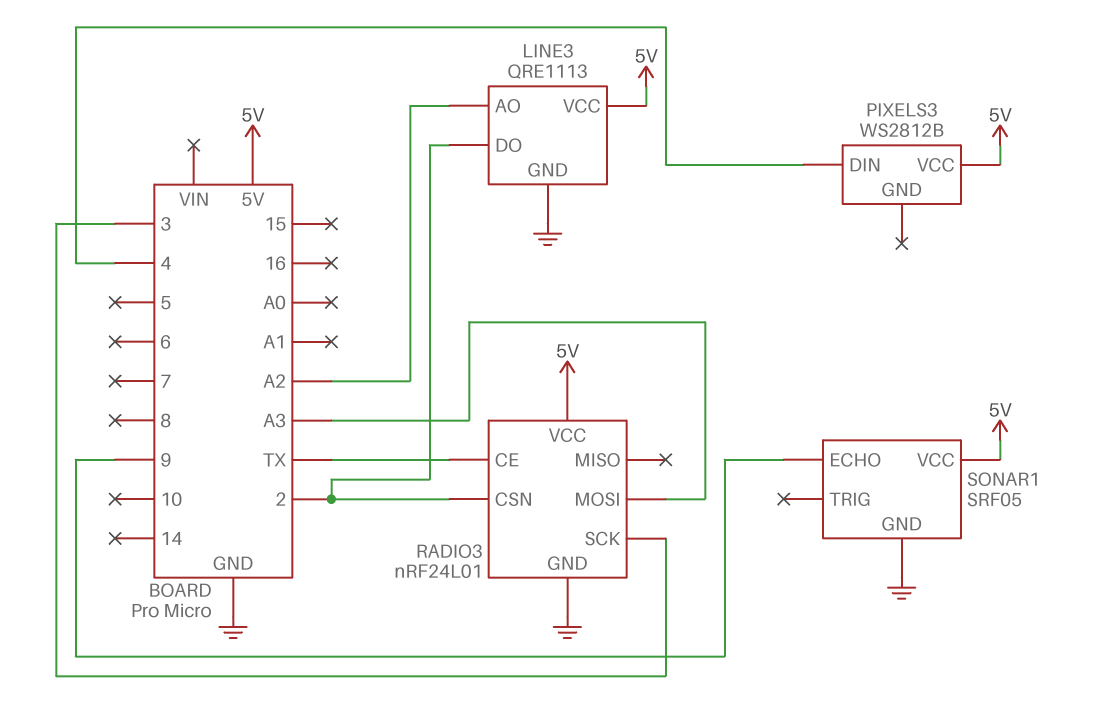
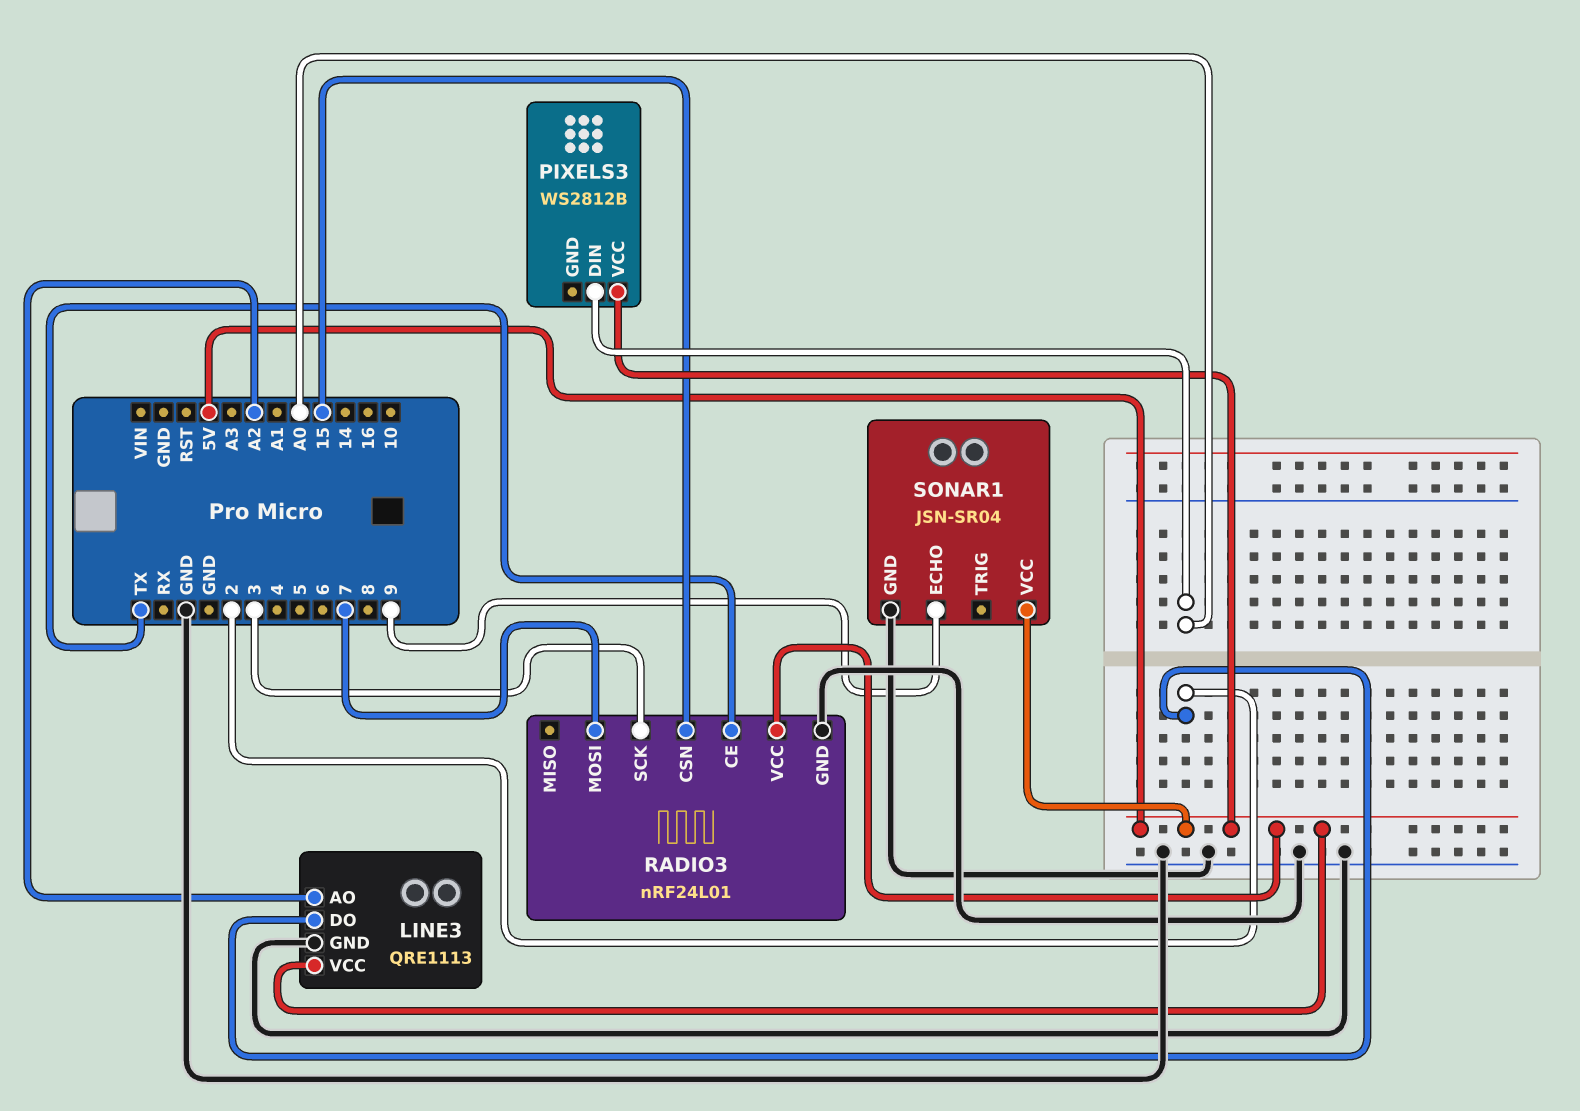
PIXELS3 pin DIN: 4 -> A0
RADIO3 pin CSN: 2 -> 15
RADIO3 pin MOSI: A3 -> 7
SONAR1: SRF05 -> JSN-SR04

